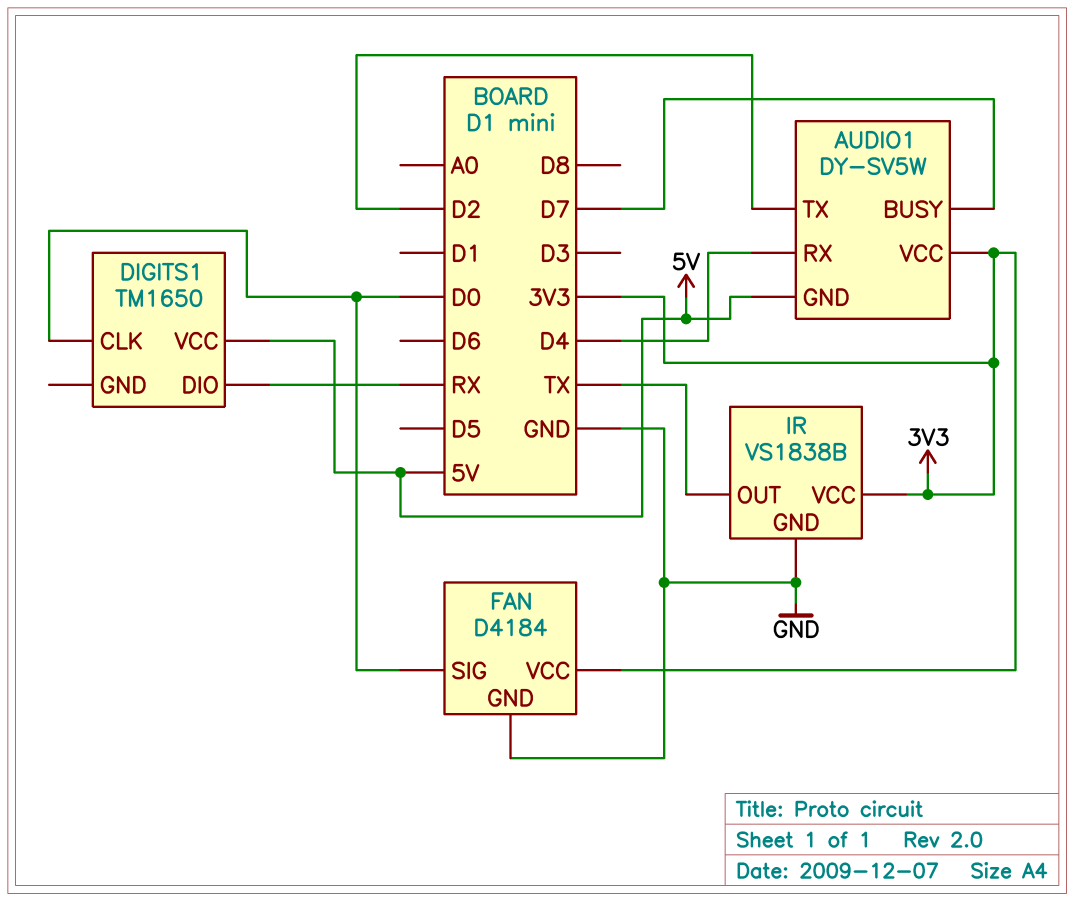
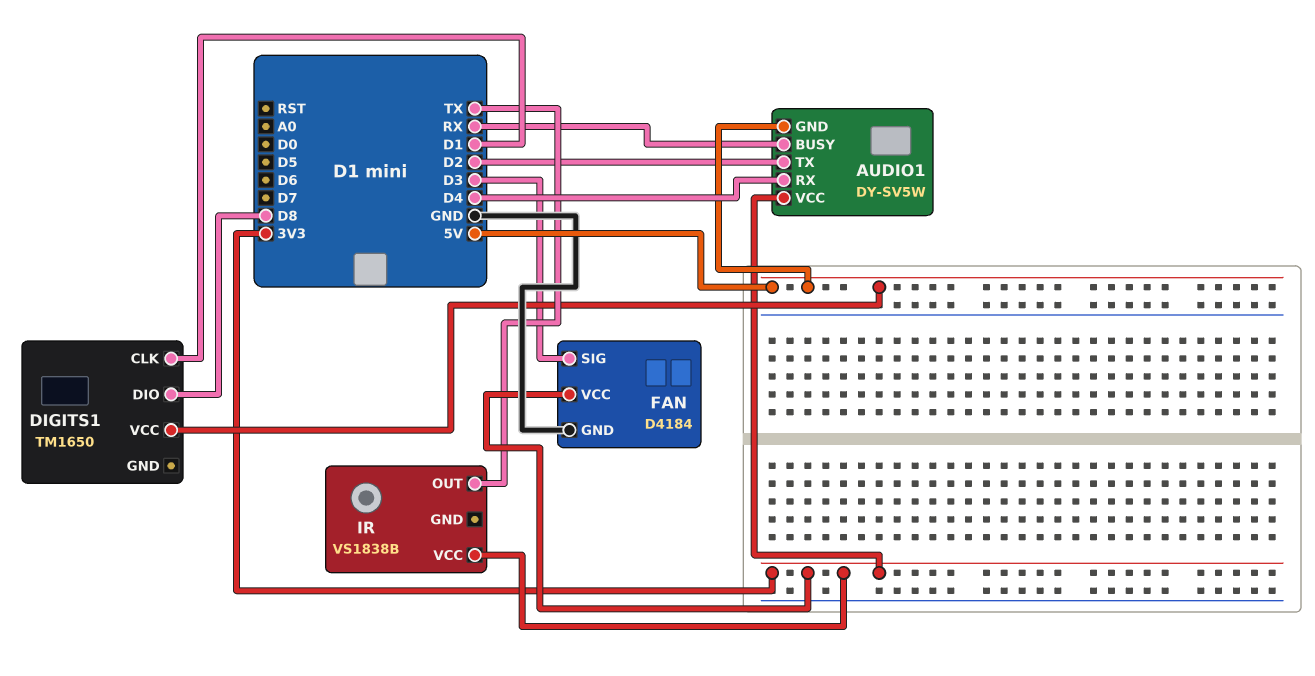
AUDIO1 pin BUSY: D7 -> RX
DIGITS1 pin CLK: D0 -> D1
DIGITS1 pin DIO: RX -> D8
FAN pin SIG: D0 -> D3
IR pin GND: GND -> none

